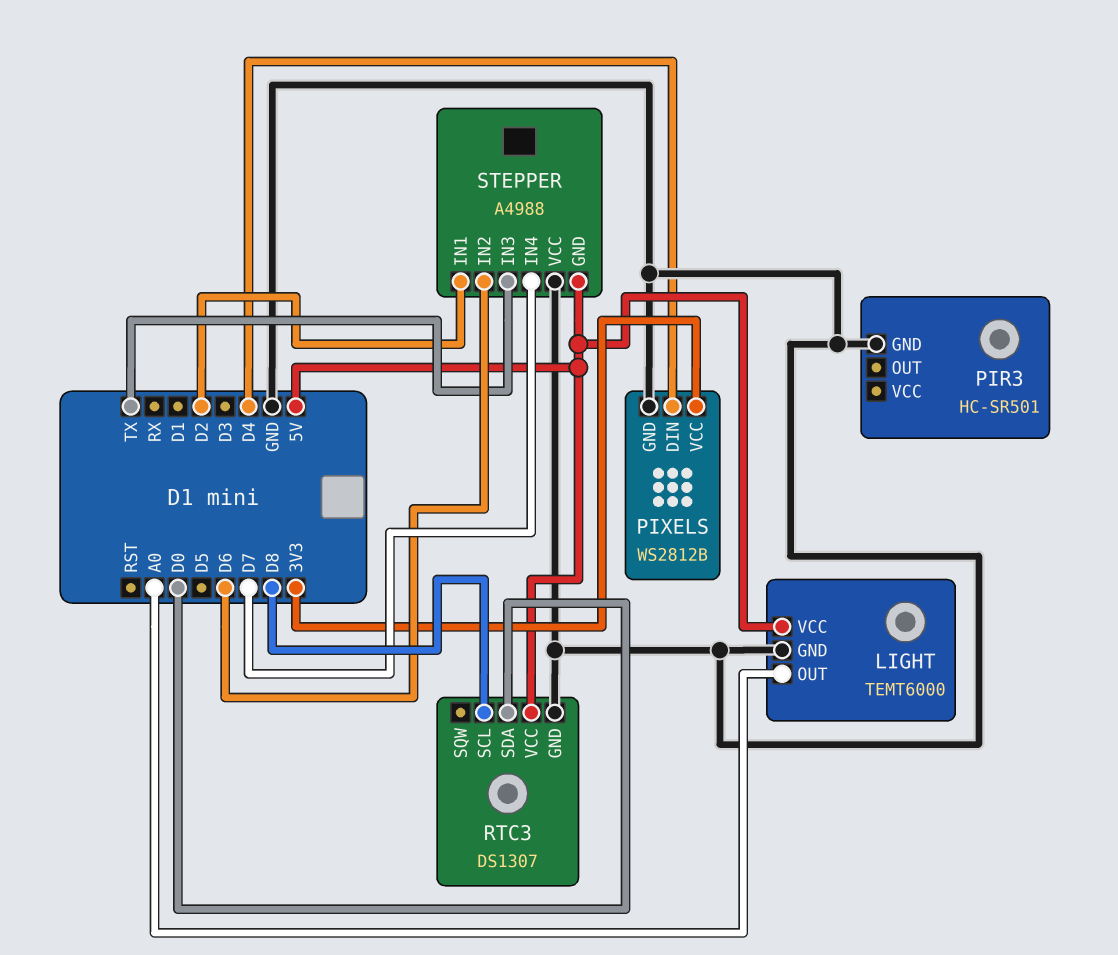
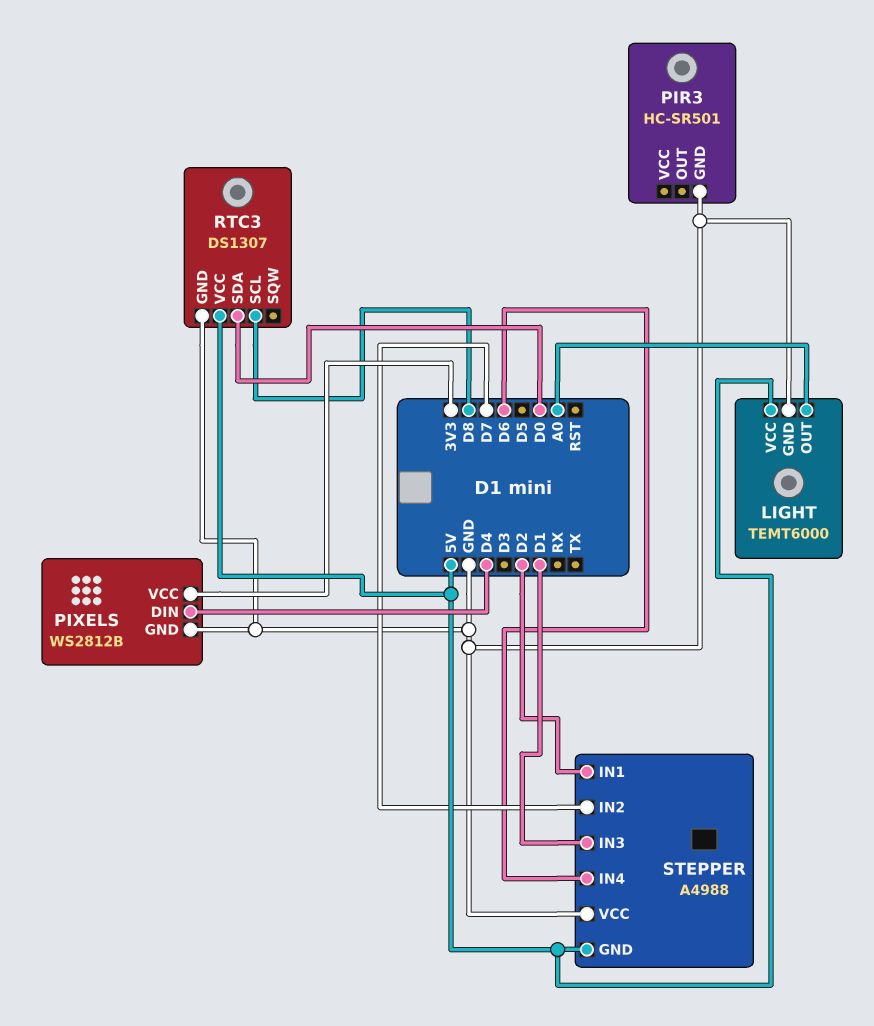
STEPPER pin IN2: D6 -> D7
STEPPER pin IN3: TX -> D1
STEPPER pin IN4: D7 -> D6

